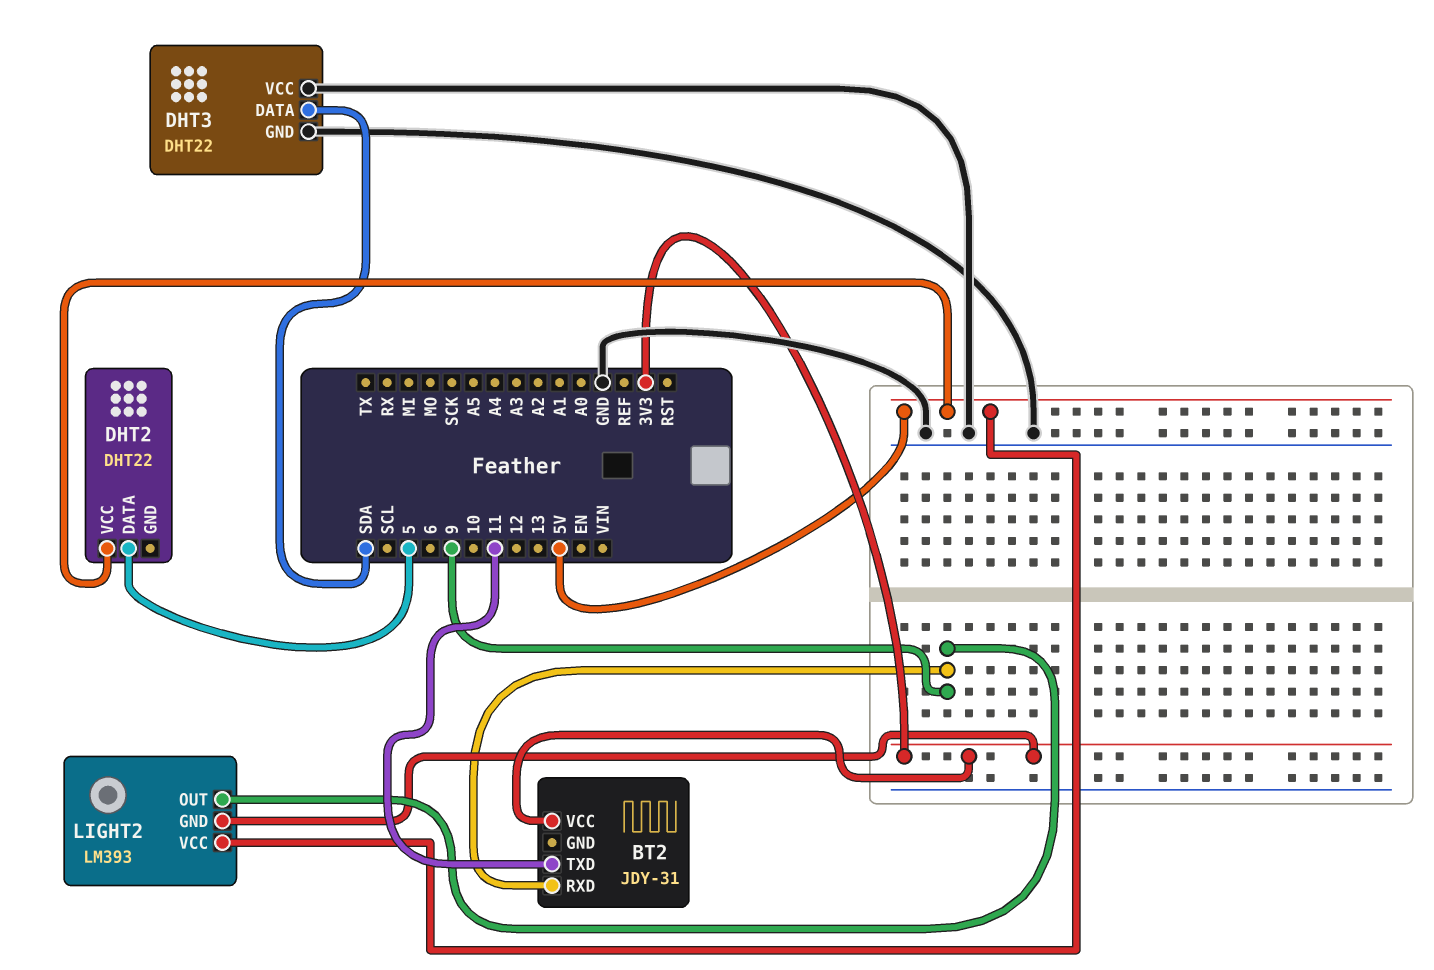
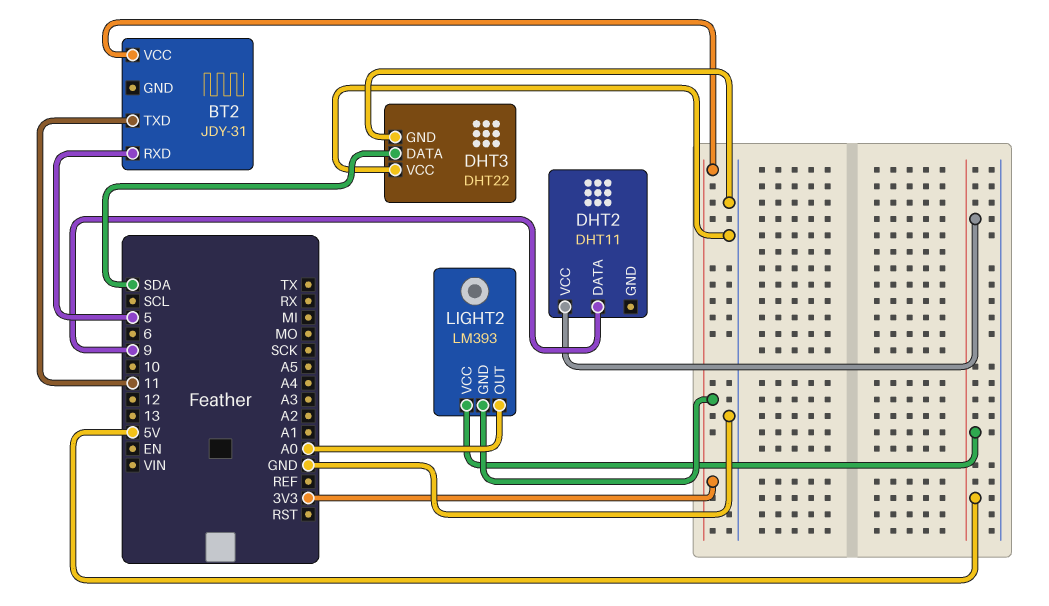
BT2 pin RXD: 9 -> 5
DHT2: DHT22 -> DHT11
DHT2 pin DATA: 5 -> 9
LIGHT2 pin OUT: 9 -> A0

